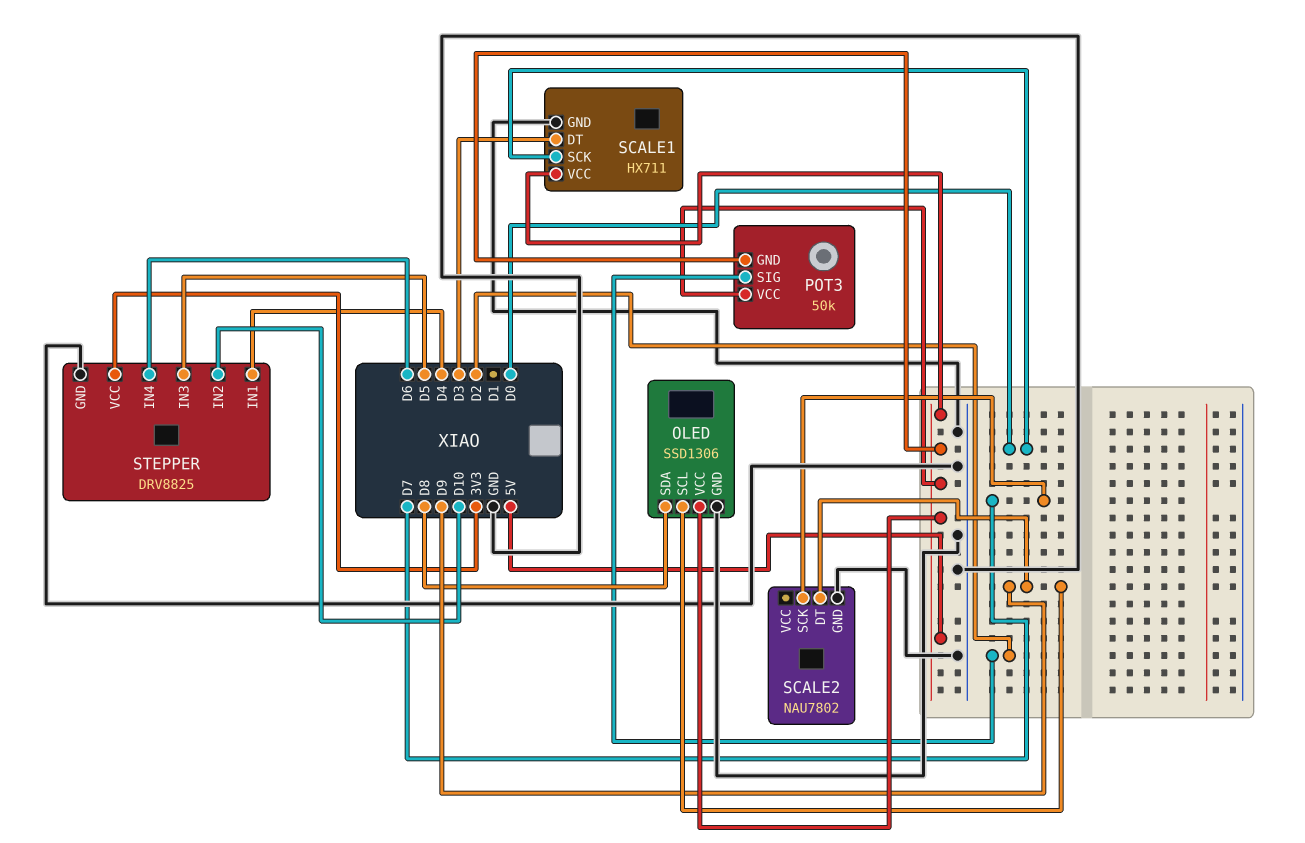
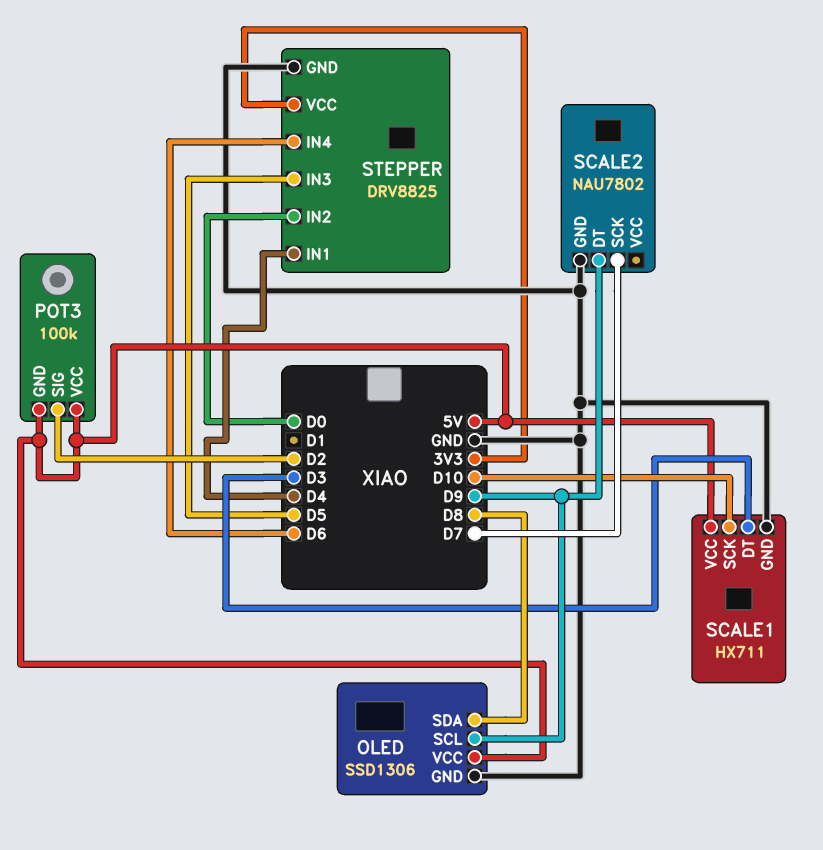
POT3: 50k -> 100k
SCALE1 pin SCK: D0 -> D10
STEPPER pin IN2: D10 -> D0

